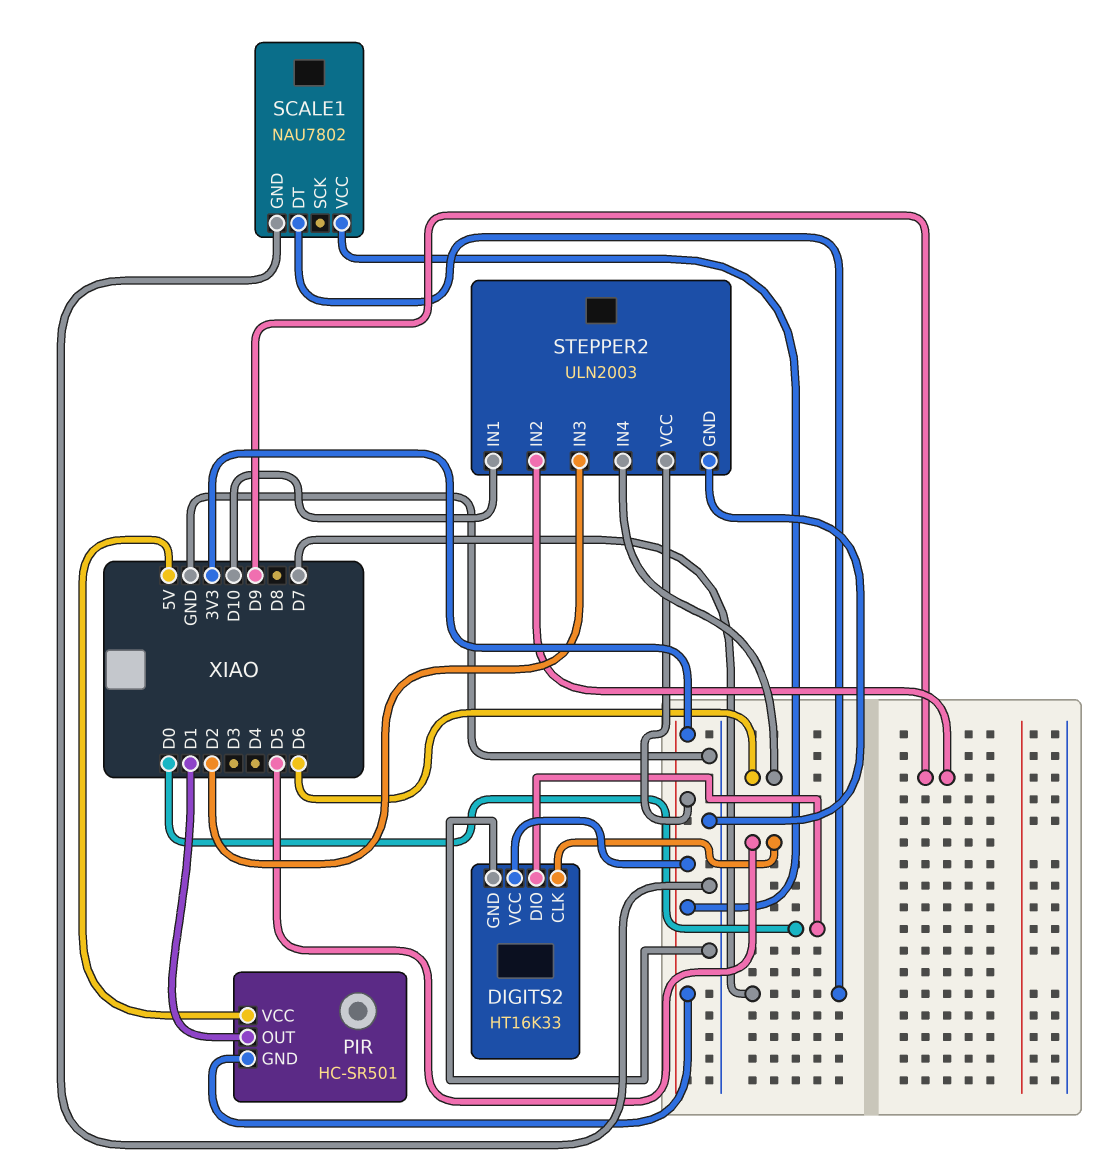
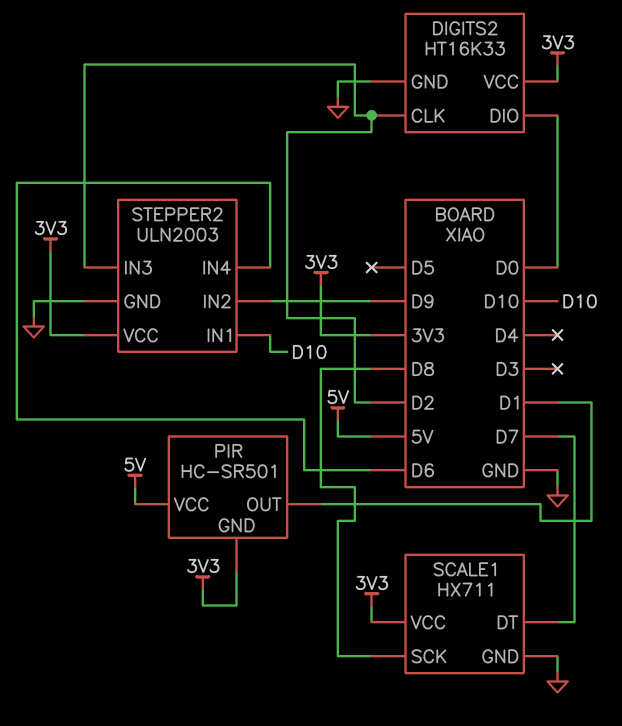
DIGITS2 pin CLK: D5 -> D2
SCALE1: NAU7802 -> HX711
SCALE1 pin SCK: none -> D8

